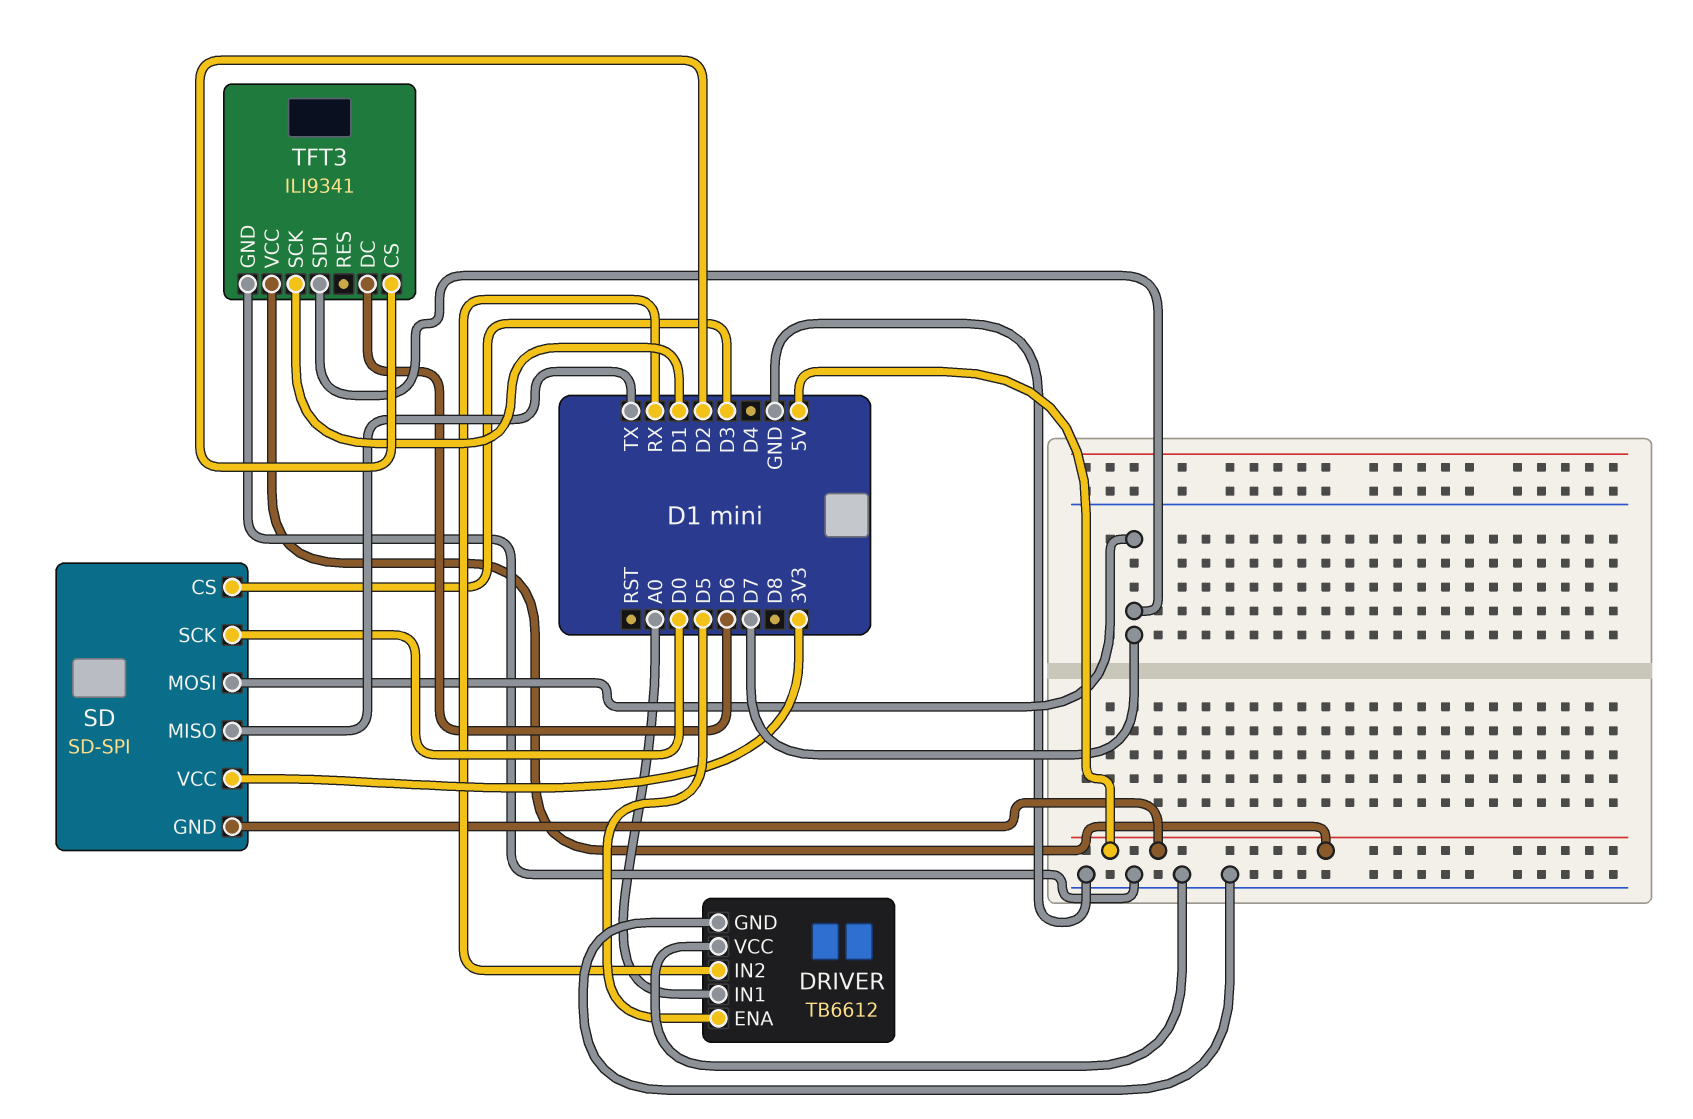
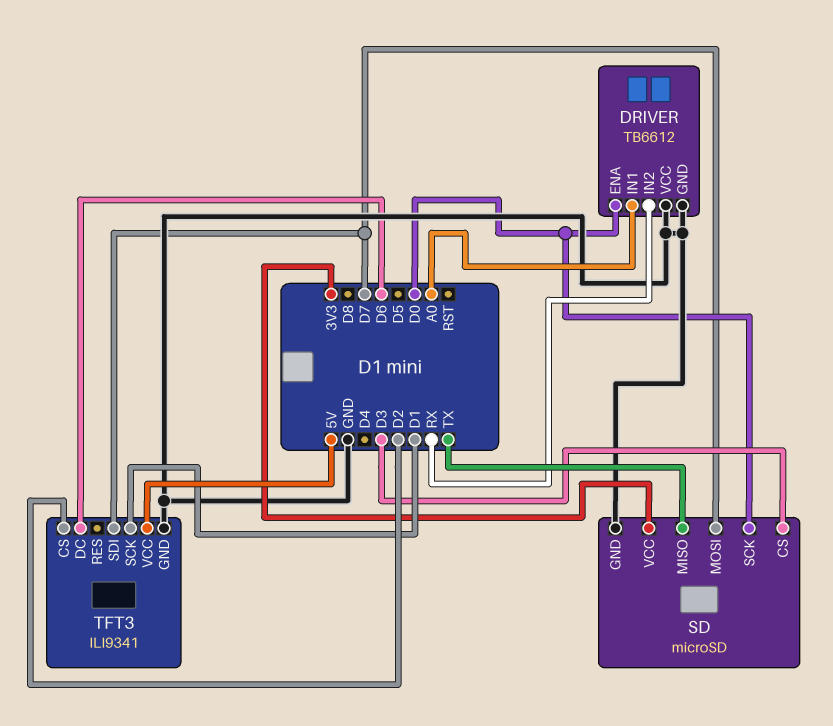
DRIVER pin ENA: D5 -> D0
SD: SD-SPI -> microSD
SD pin GND: 5V -> GND

